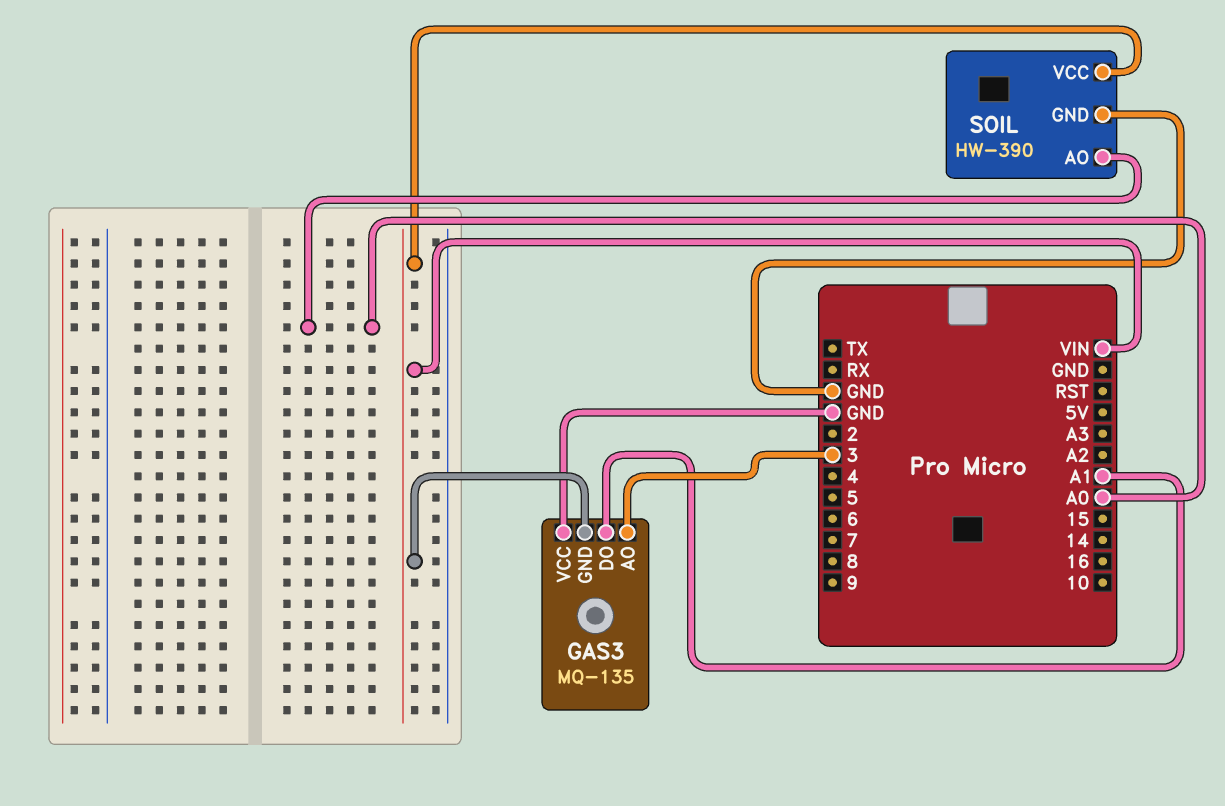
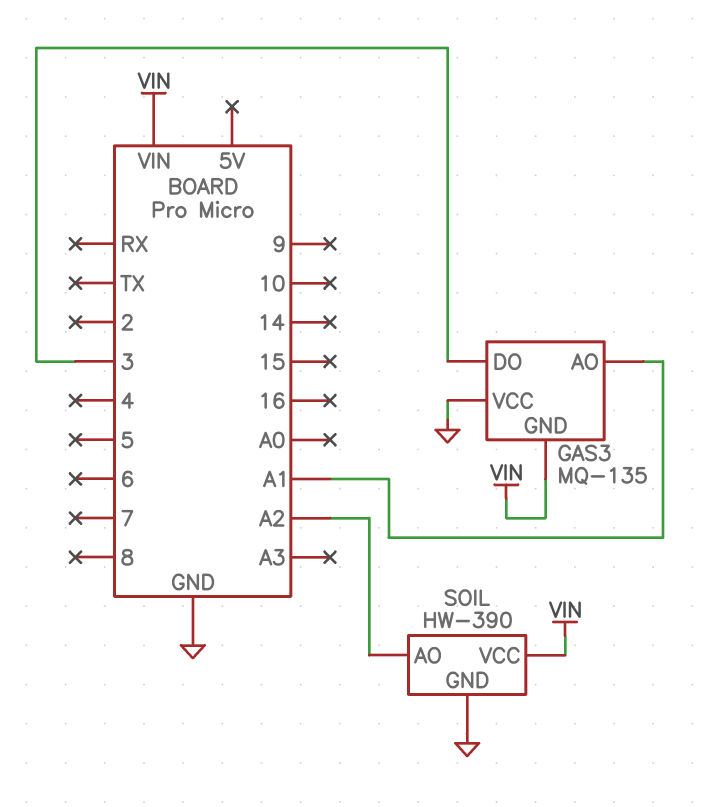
GAS3 pin AO: 3 -> A1
GAS3 pin DO: A1 -> 3
SOIL pin AO: A0 -> A2

